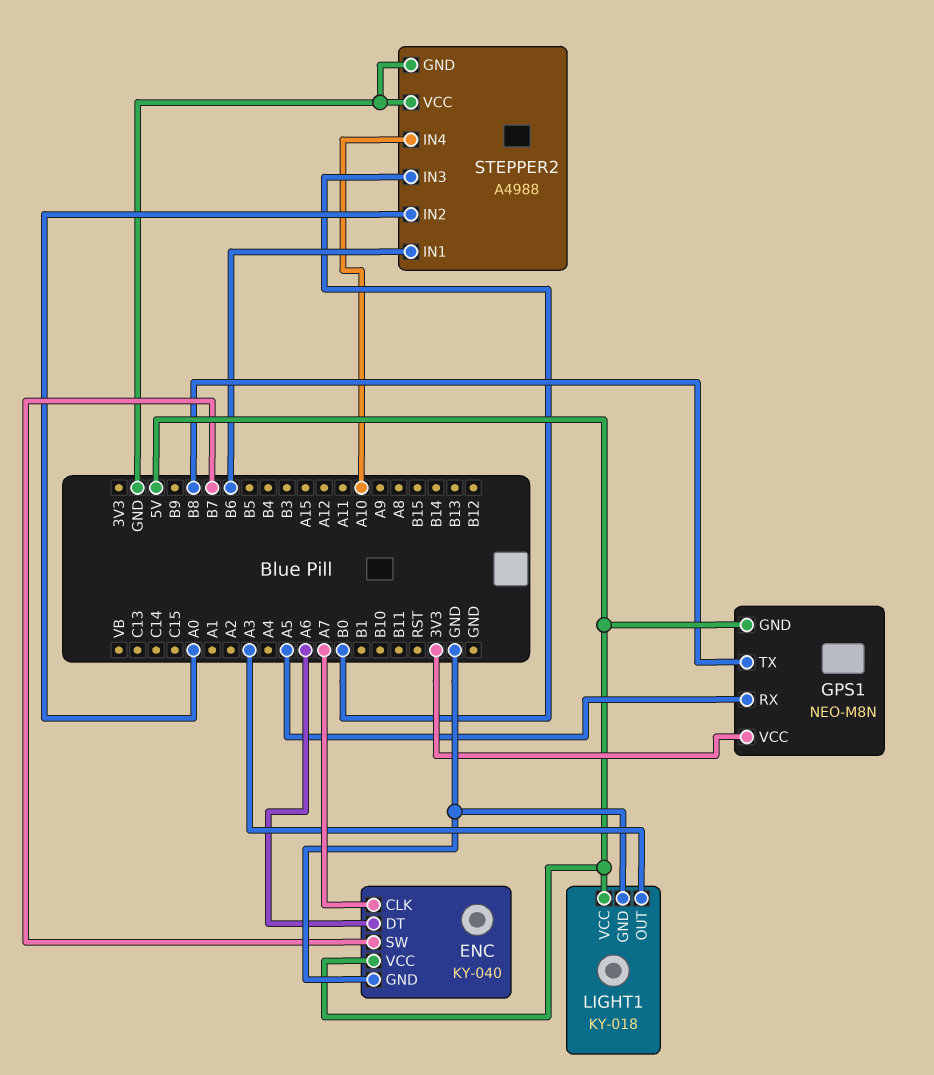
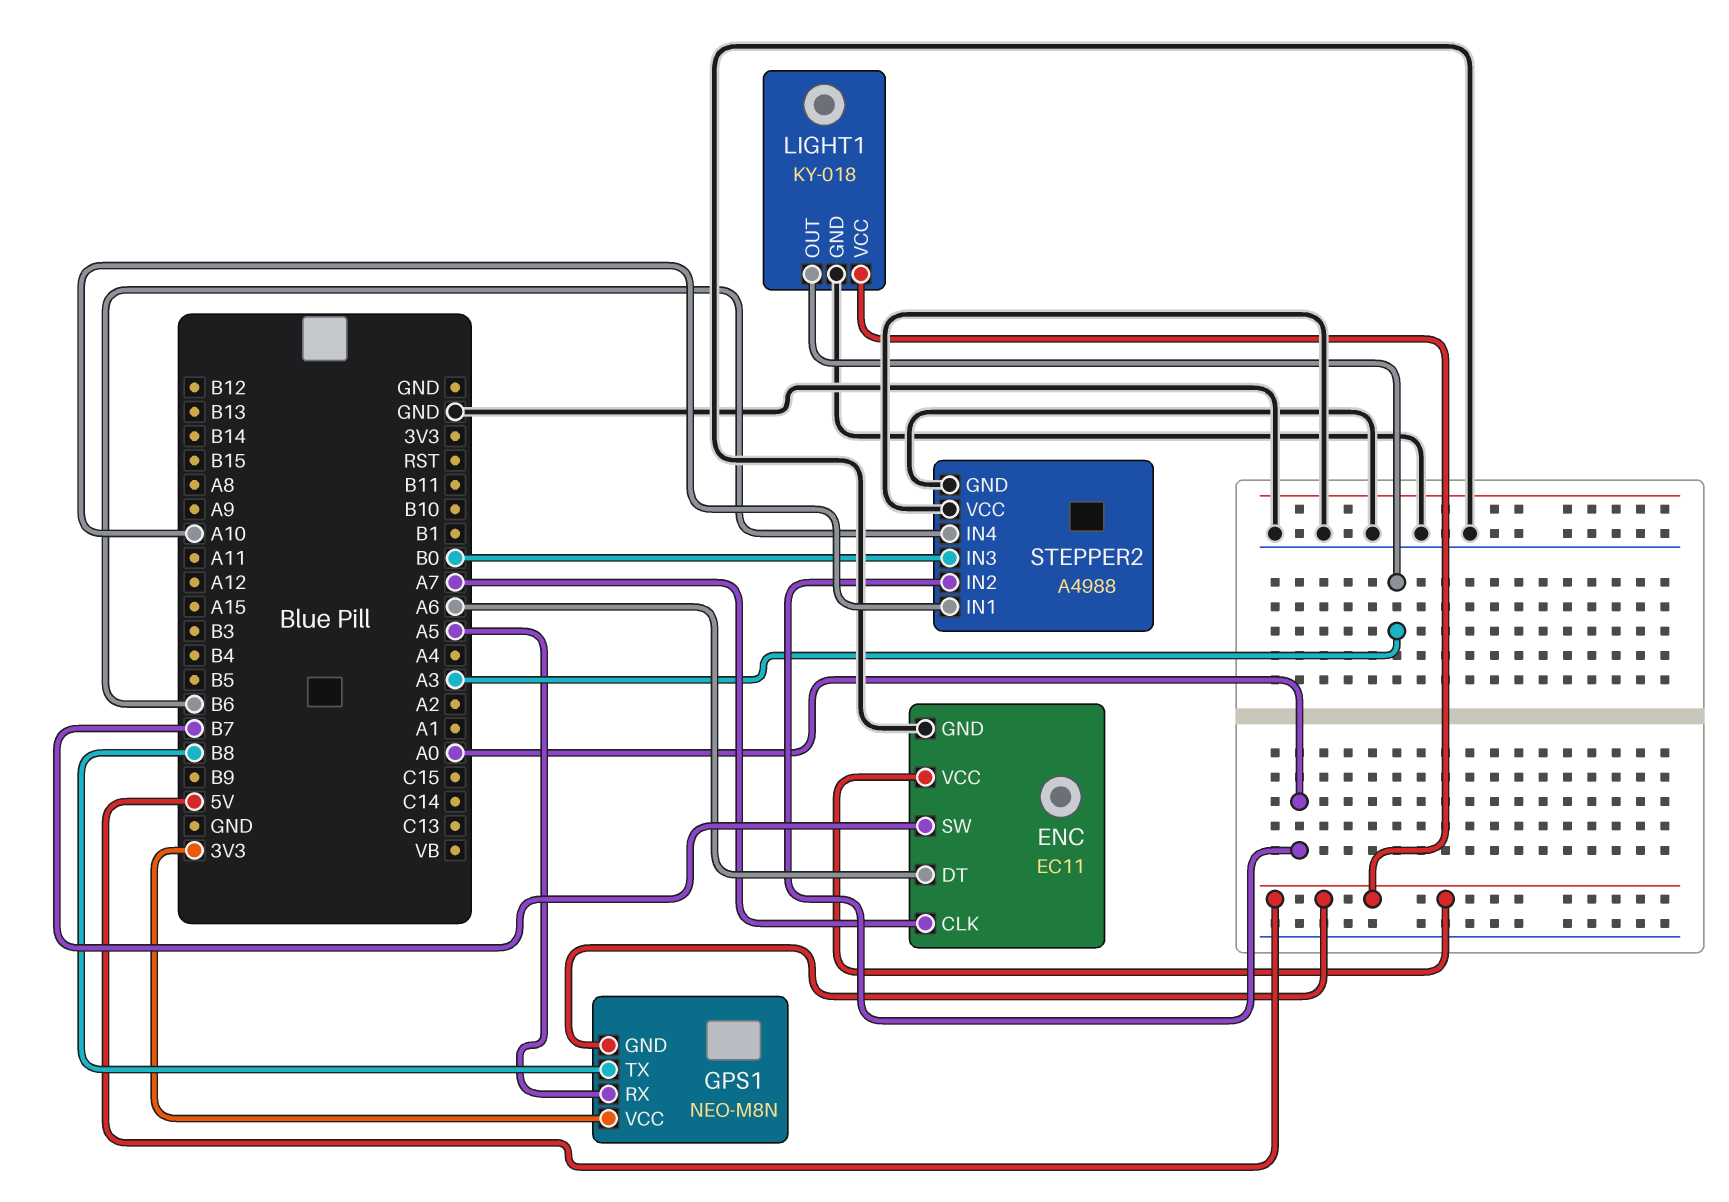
ENC: KY-040 -> EC11
STEPPER2 pin IN1: B6 -> A10
STEPPER2 pin IN4: A10 -> B6

